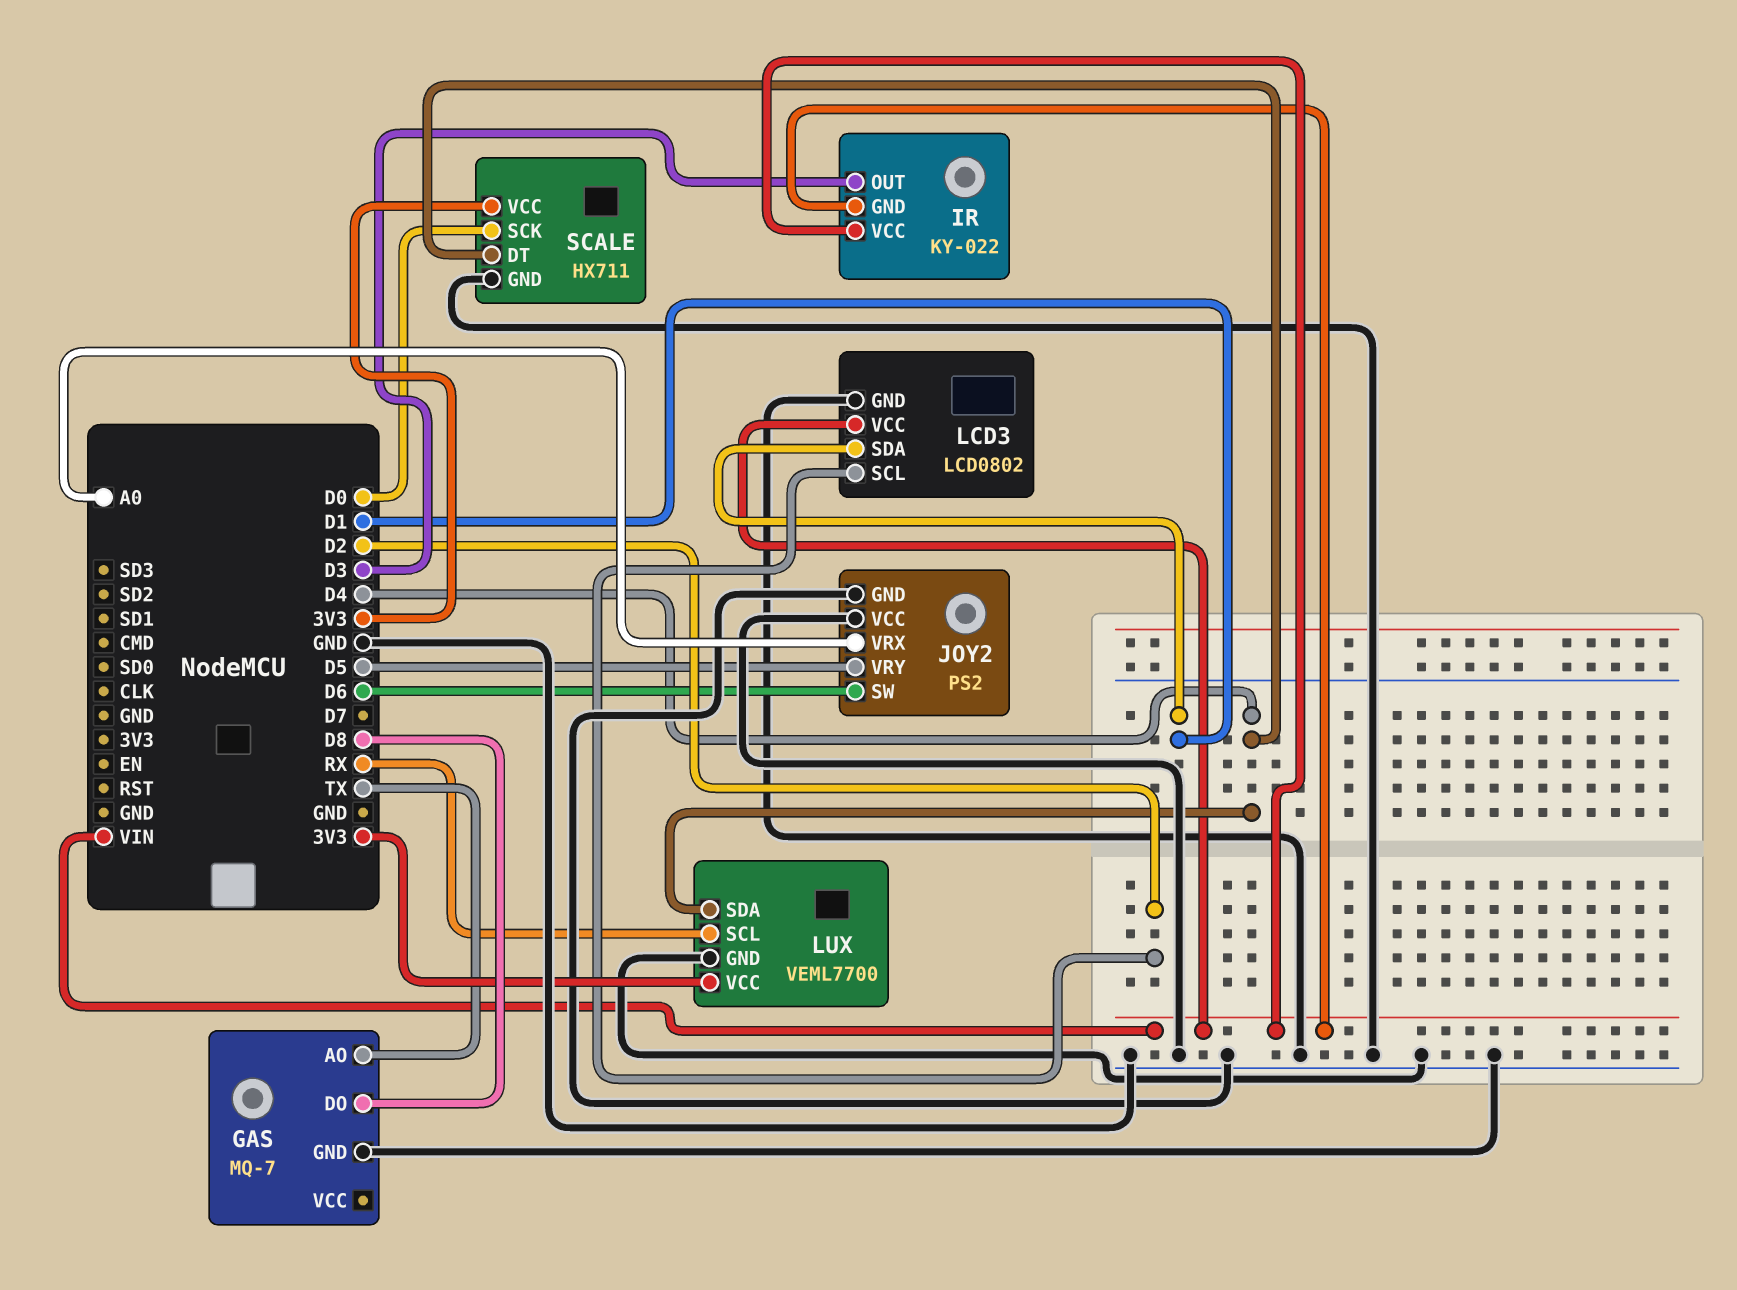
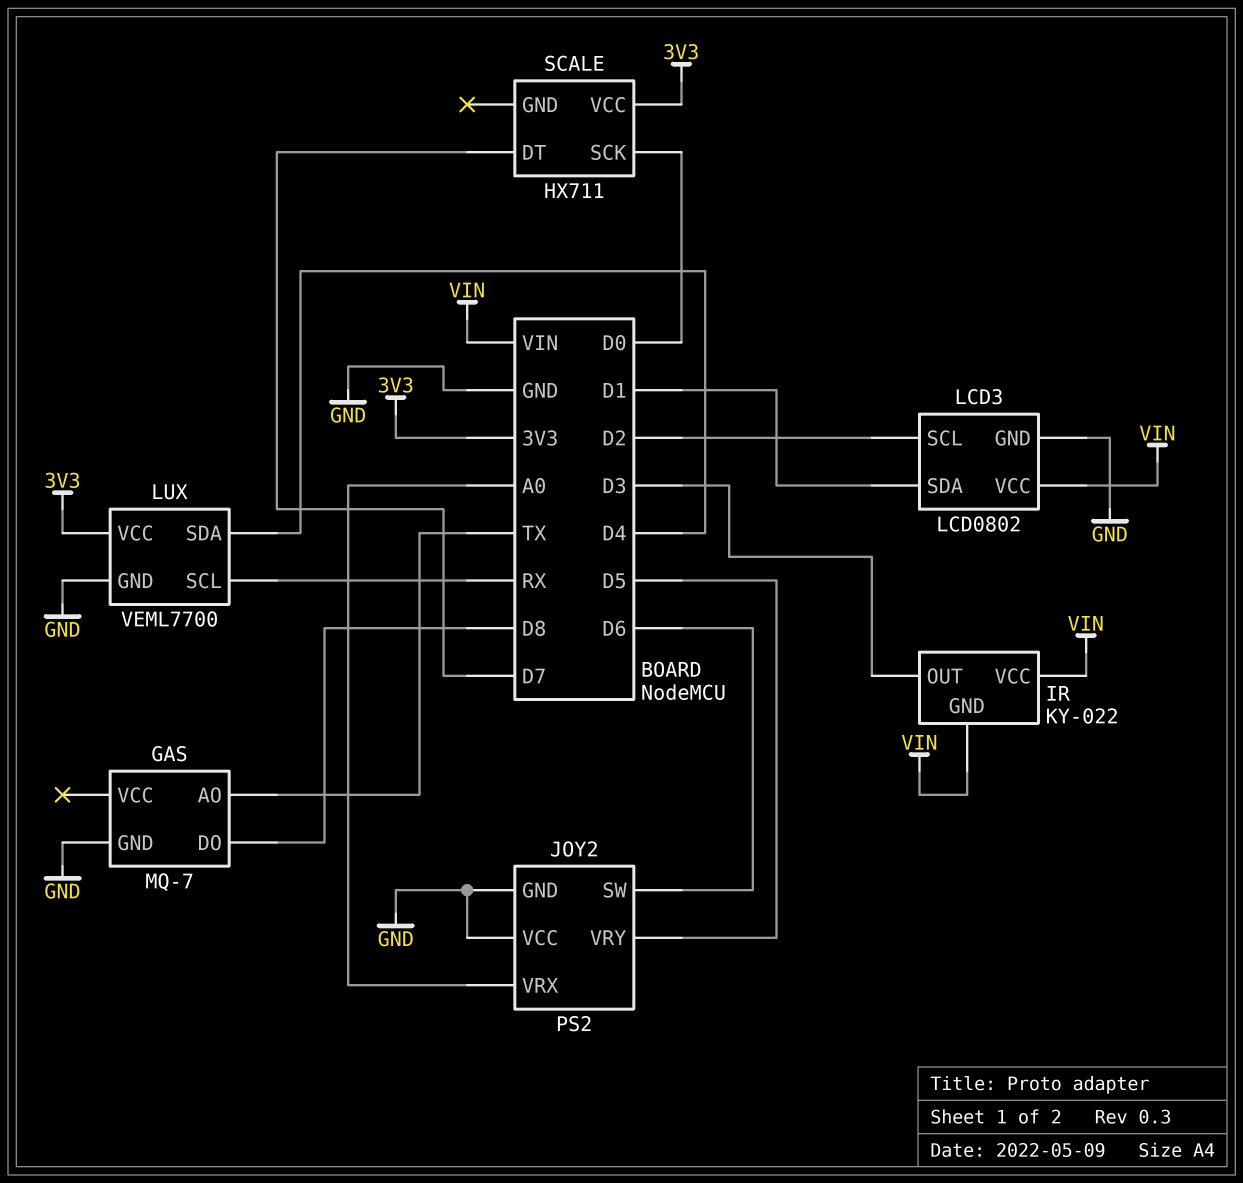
SCALE pin DT: D4 -> D7
SCALE pin GND: GND -> none

